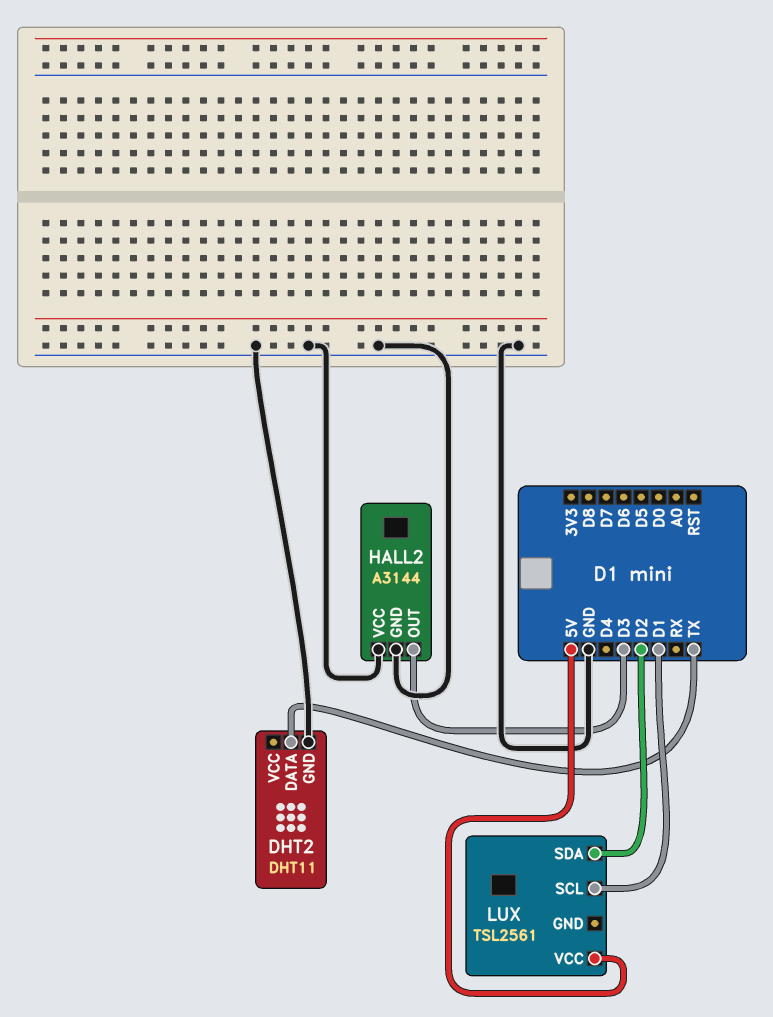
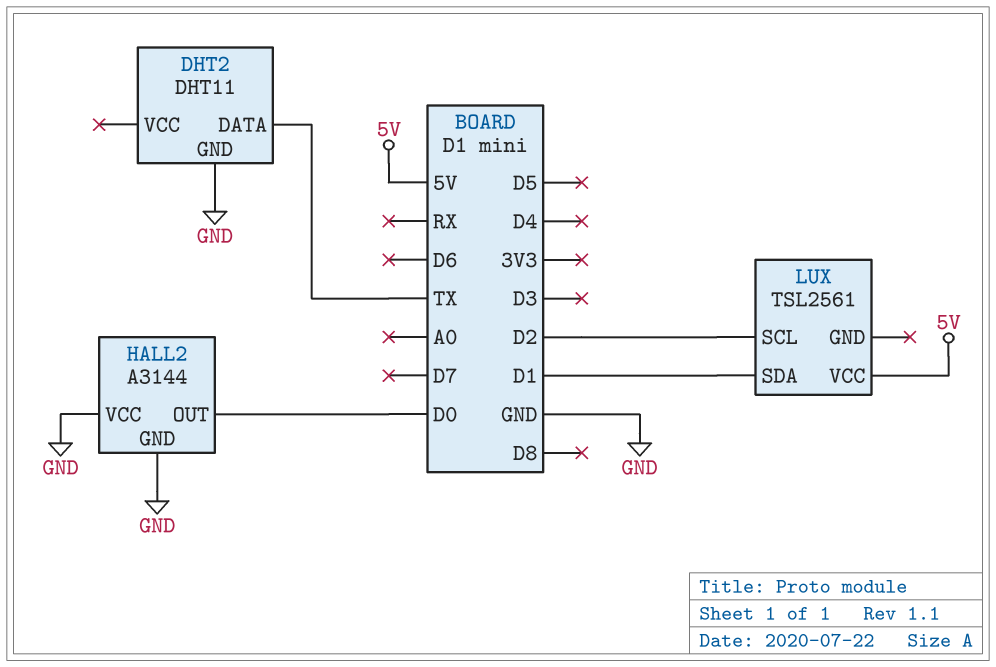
HALL2 pin OUT: D3 -> D0
LUX pin SCL: D1 -> D2
LUX pin SDA: D2 -> D1

